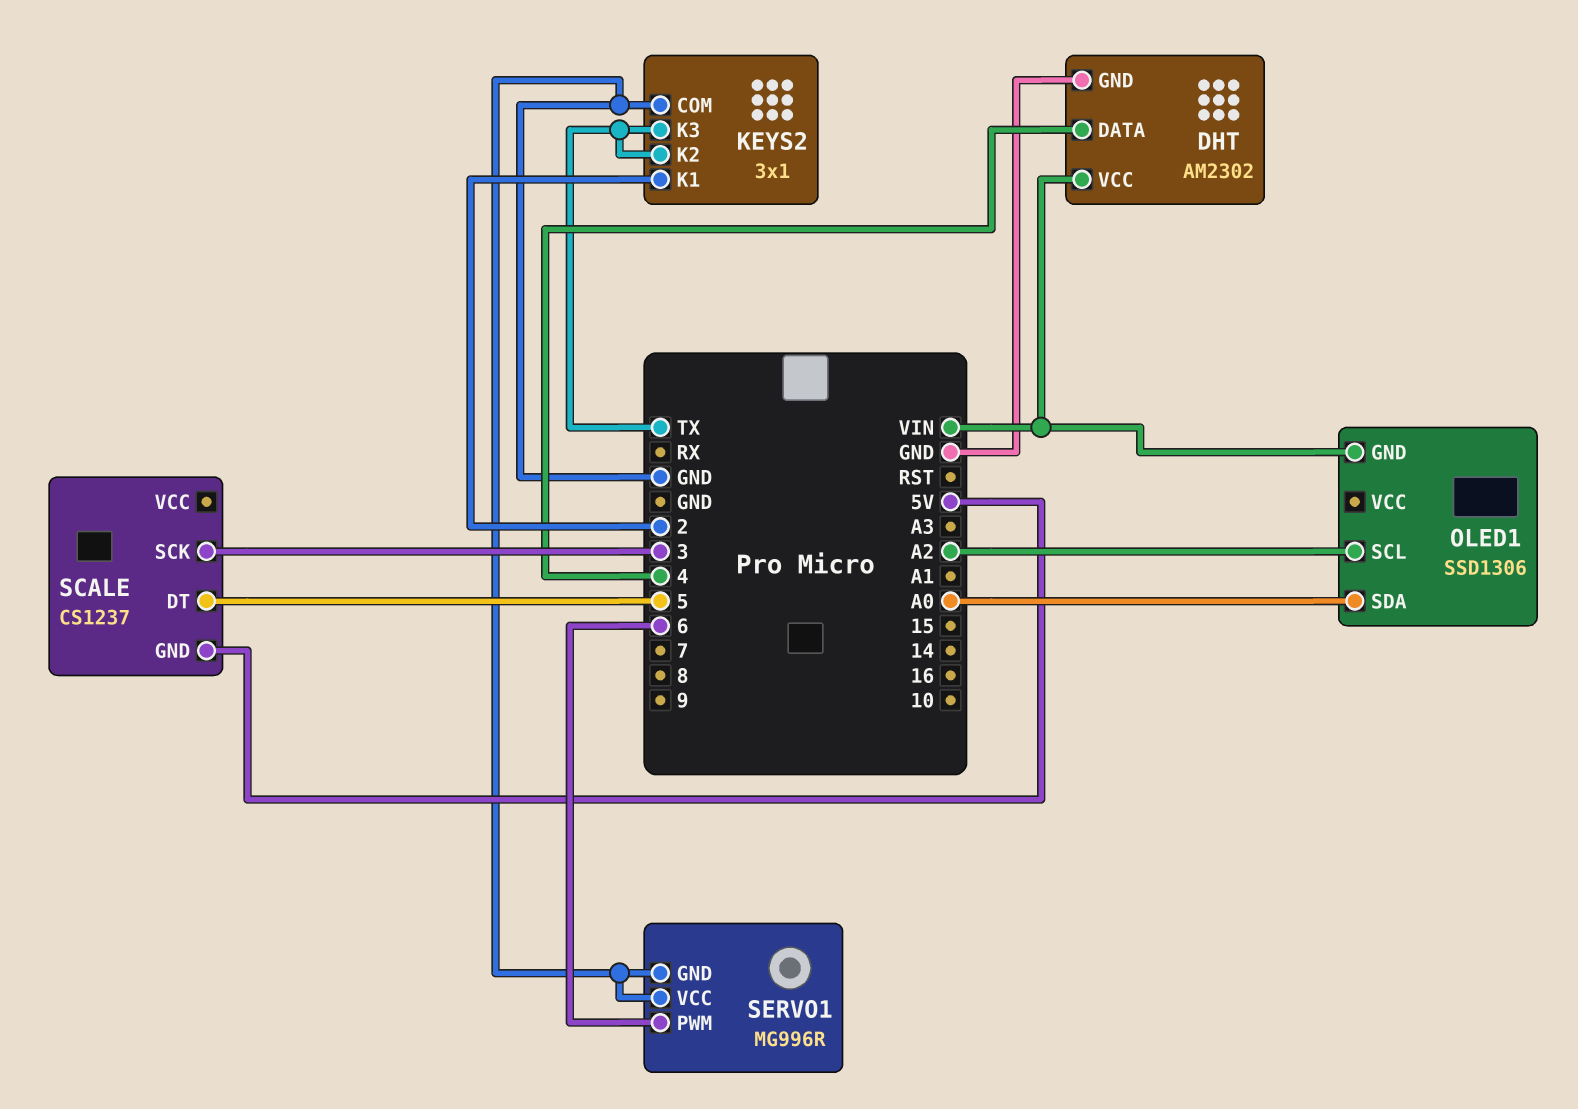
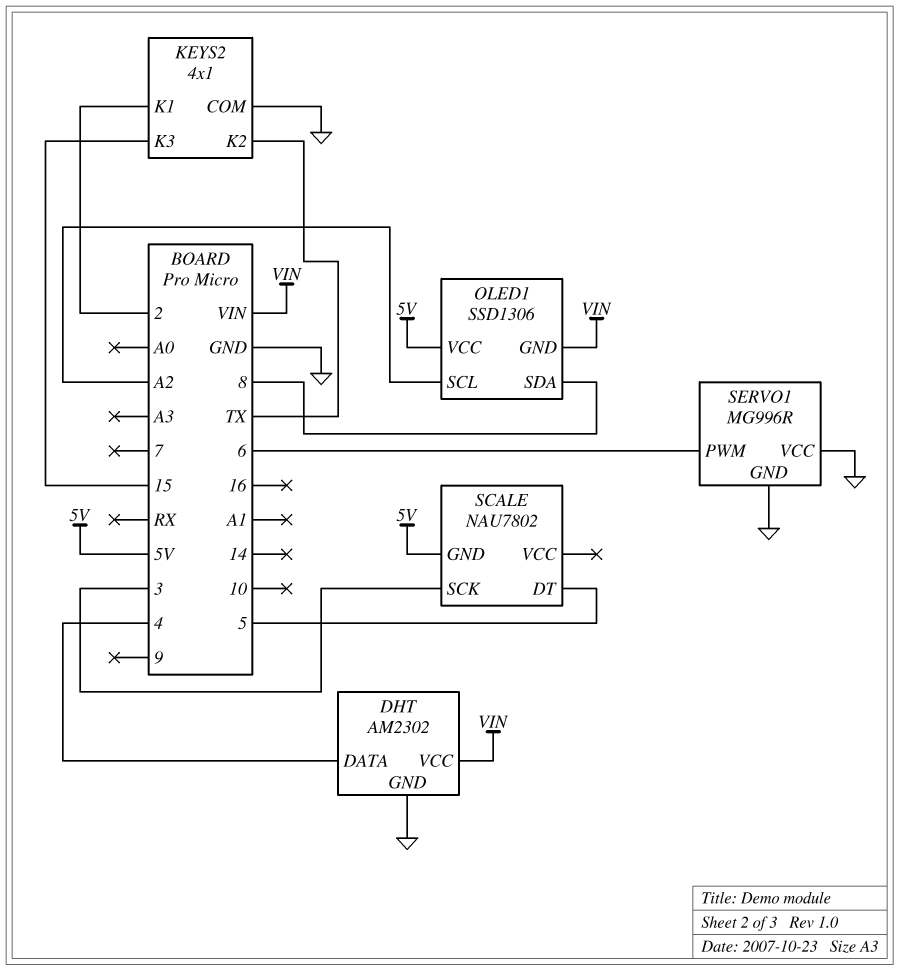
KEYS2: 3x1 -> 4x1
KEYS2 pin K3: TX -> 15
OLED1 pin SDA: A0 -> 8
OLED1 pin VCC: none -> 5V
SCALE: CS1237 -> NAU7802

